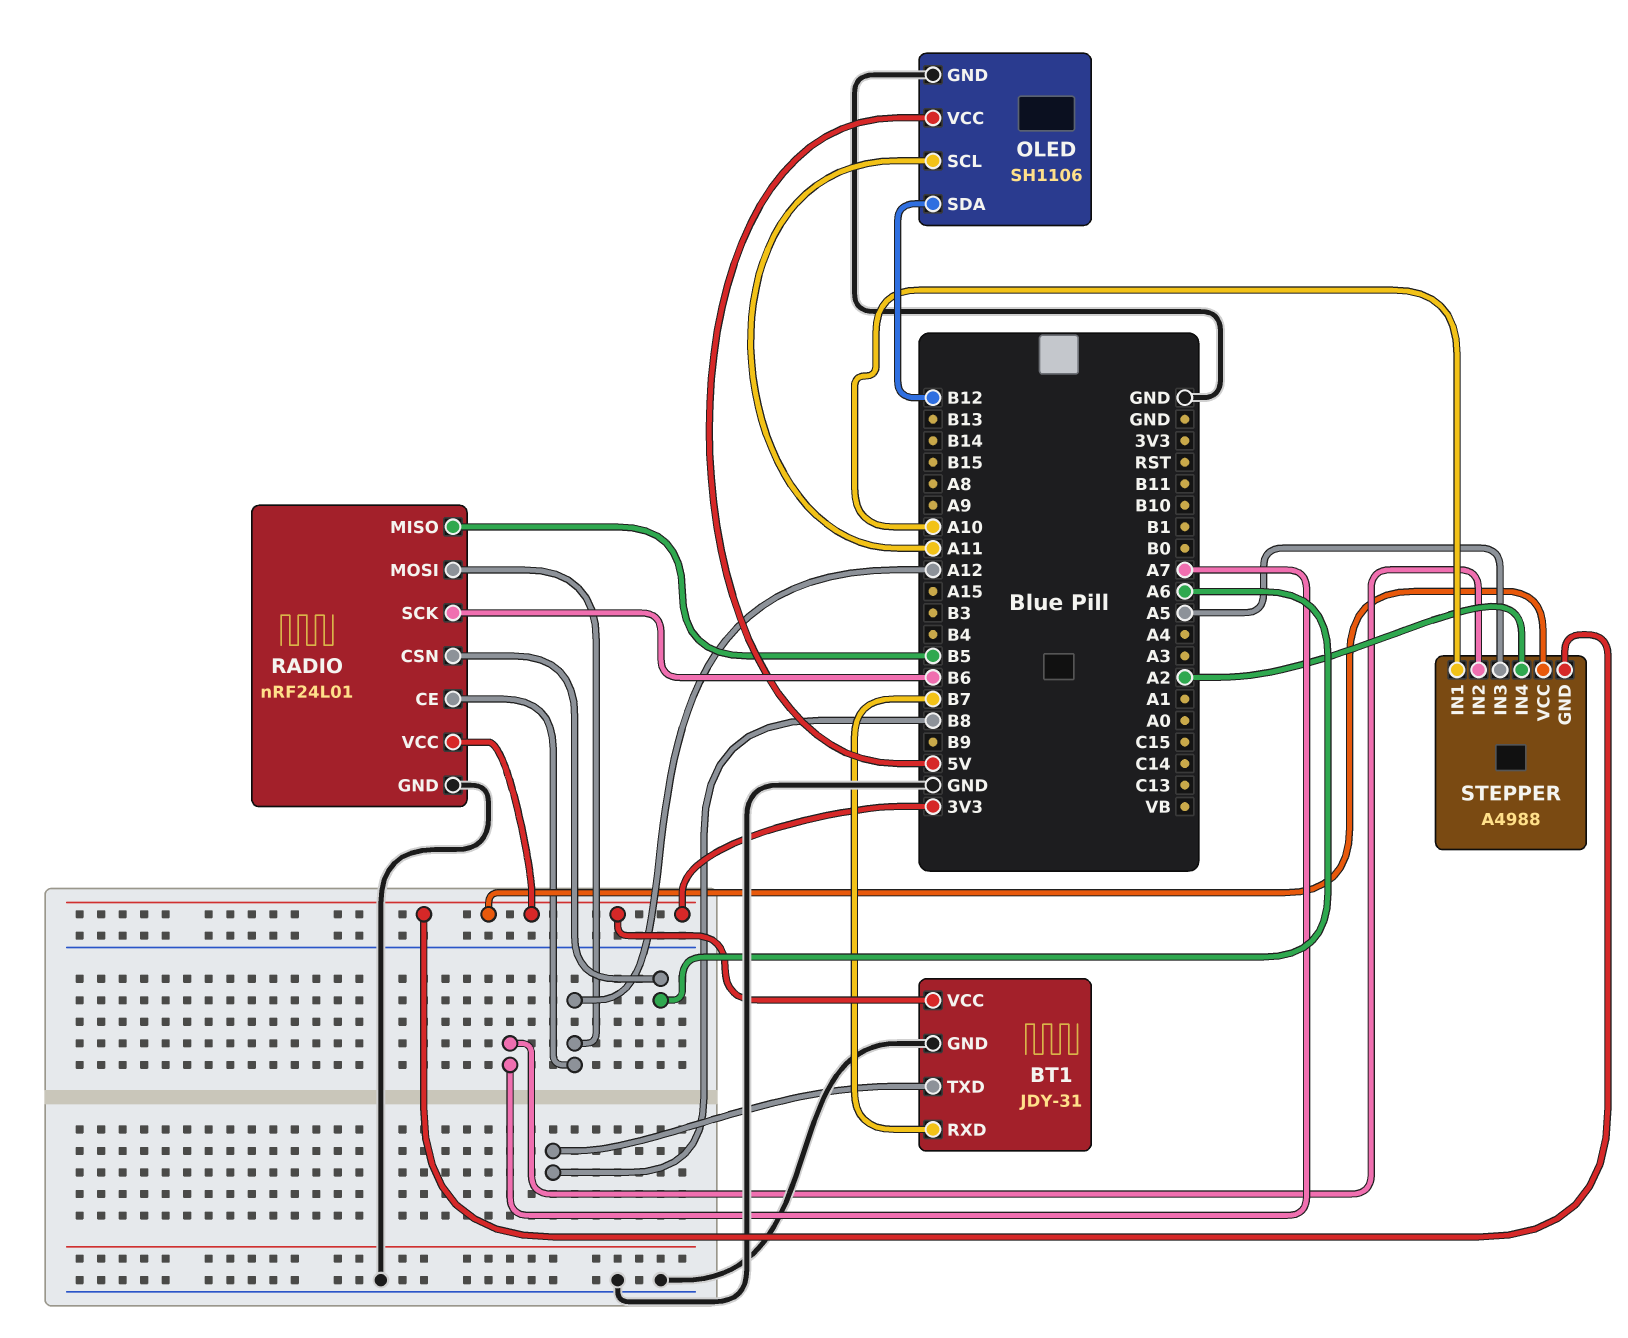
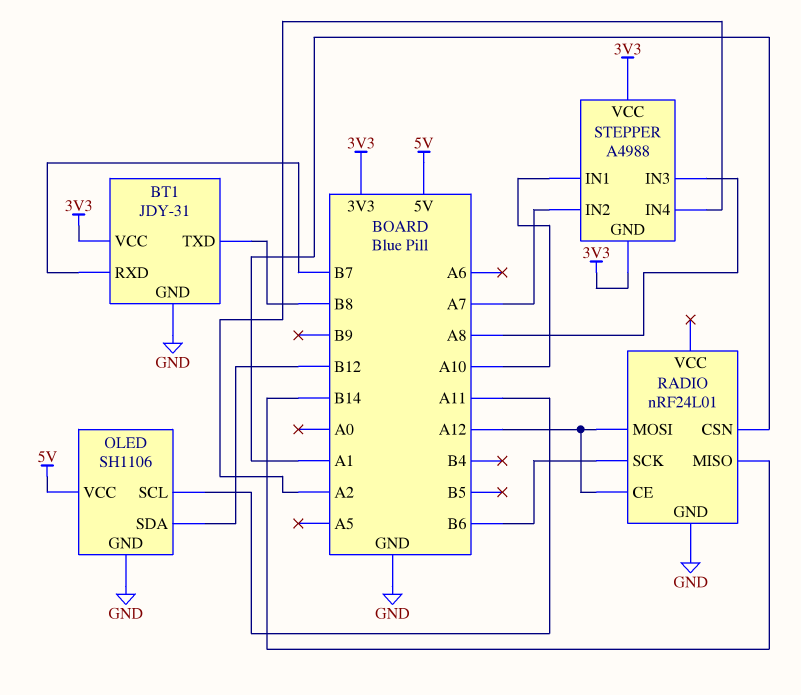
RADIO pin CSN: A6 -> A1
RADIO pin MISO: B5 -> B14
RADIO pin VCC: 3V3 -> none
STEPPER pin IN3: A5 -> A8

